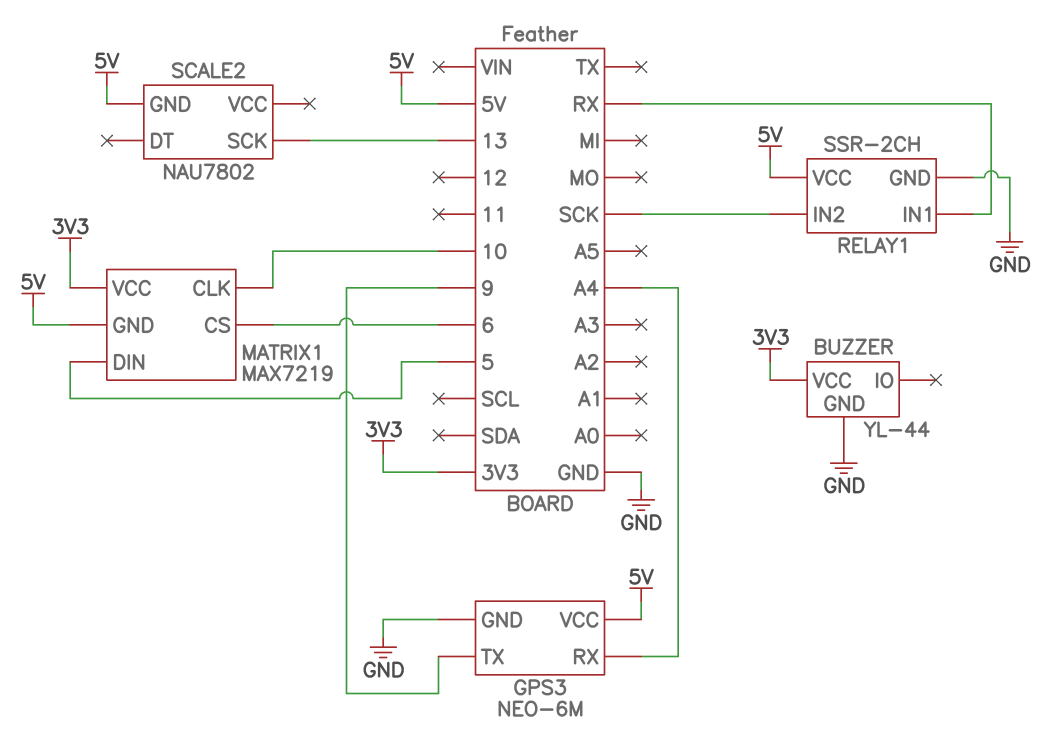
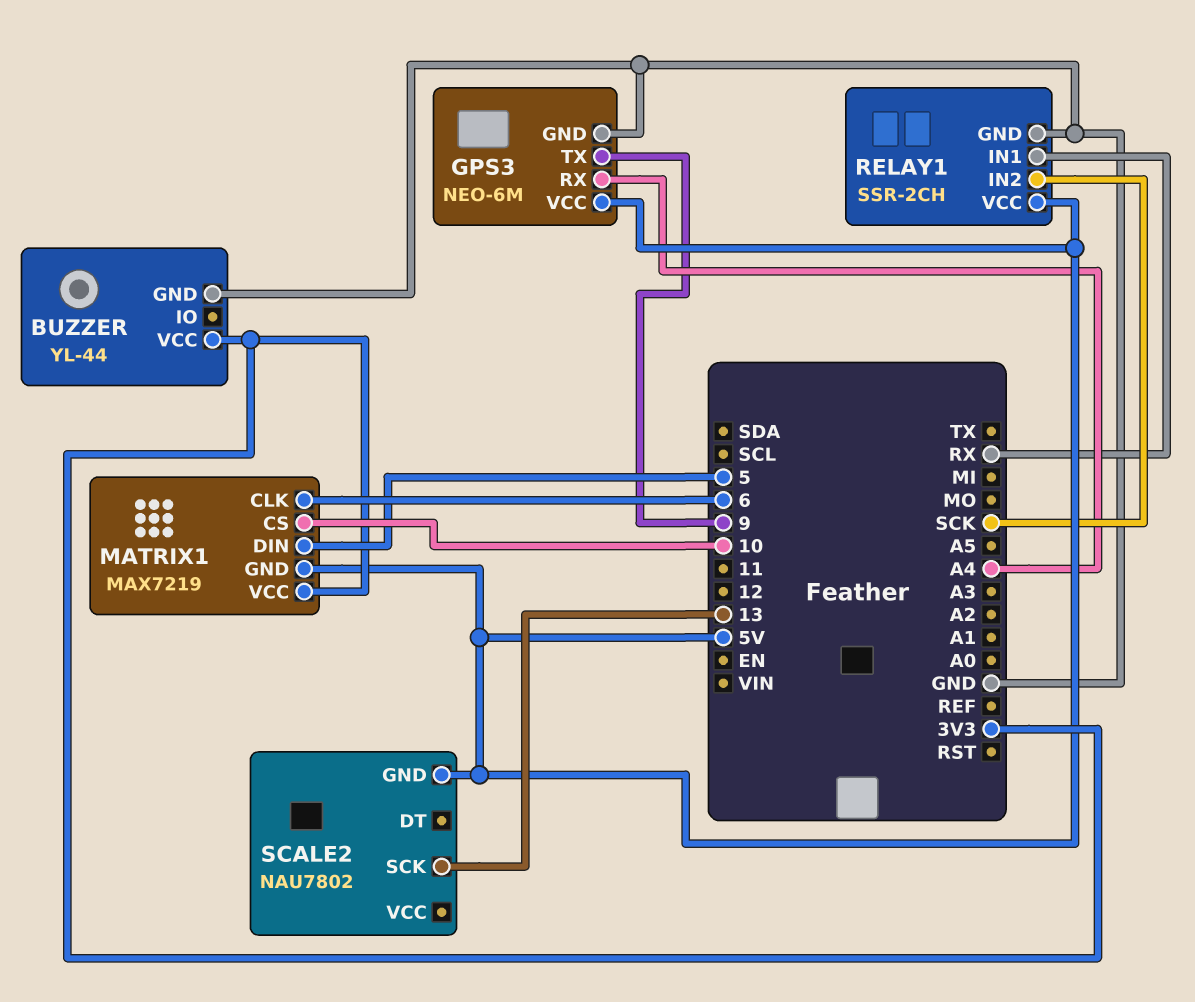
MATRIX1 pin CLK: 10 -> 6
MATRIX1 pin CS: 6 -> 10

